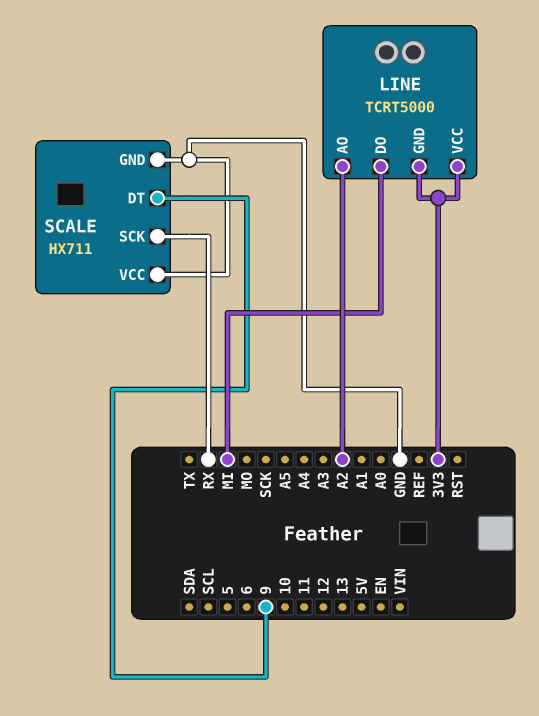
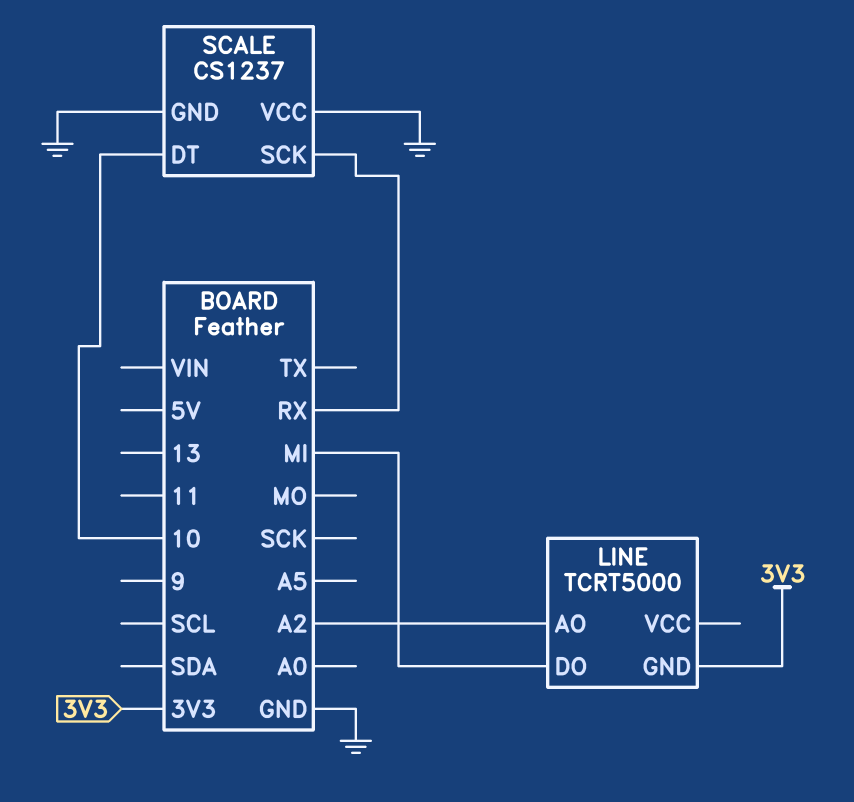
LINE pin VCC: 3V3 -> none
SCALE: HX711 -> CS1237
SCALE pin DT: 9 -> 10

